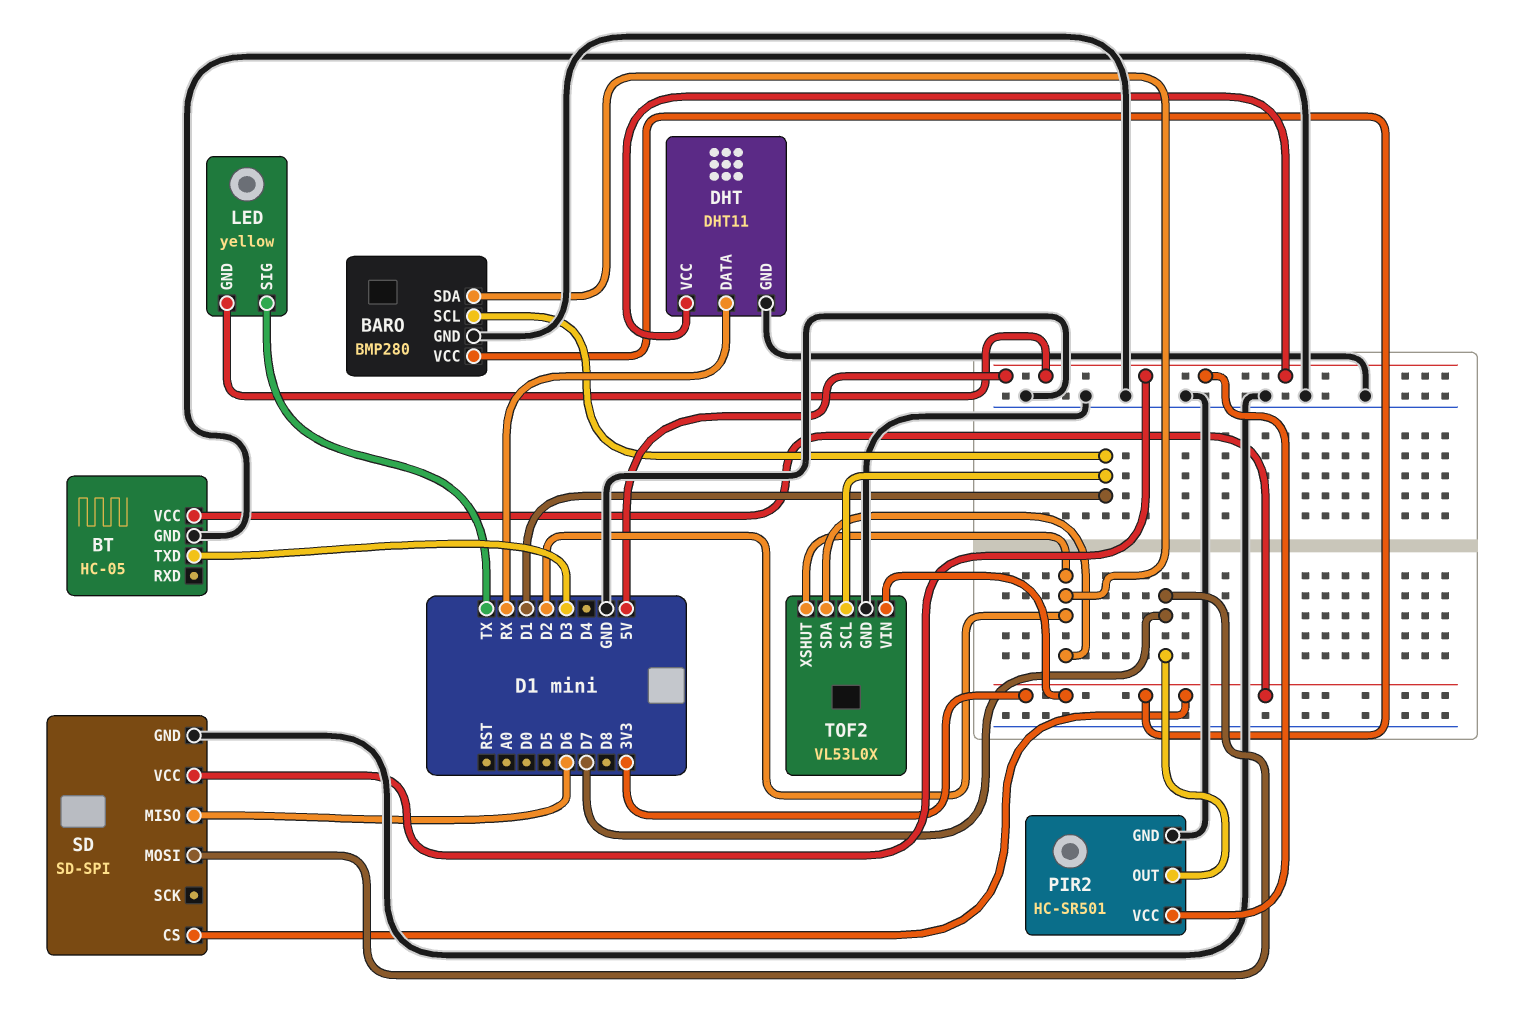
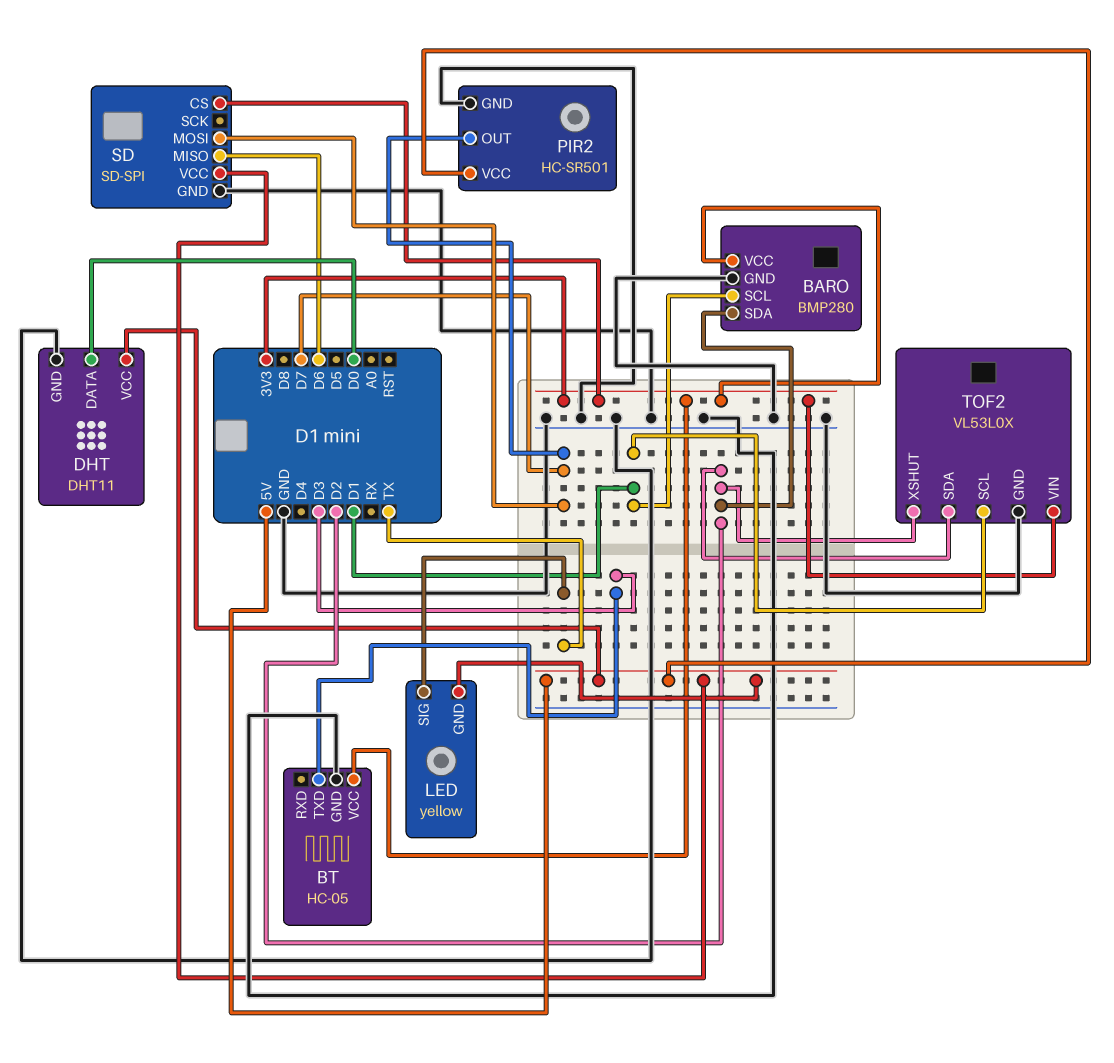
DHT pin DATA: RX -> D0

